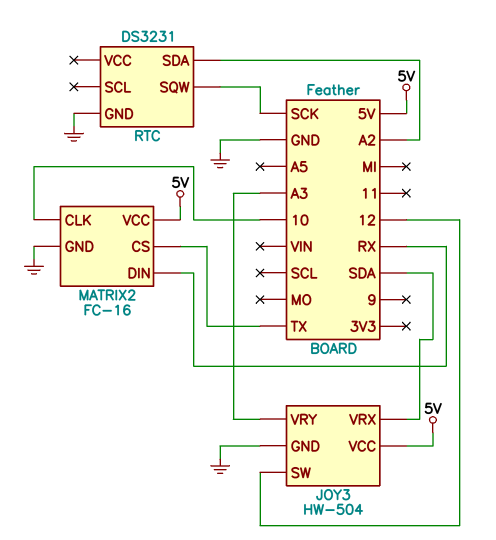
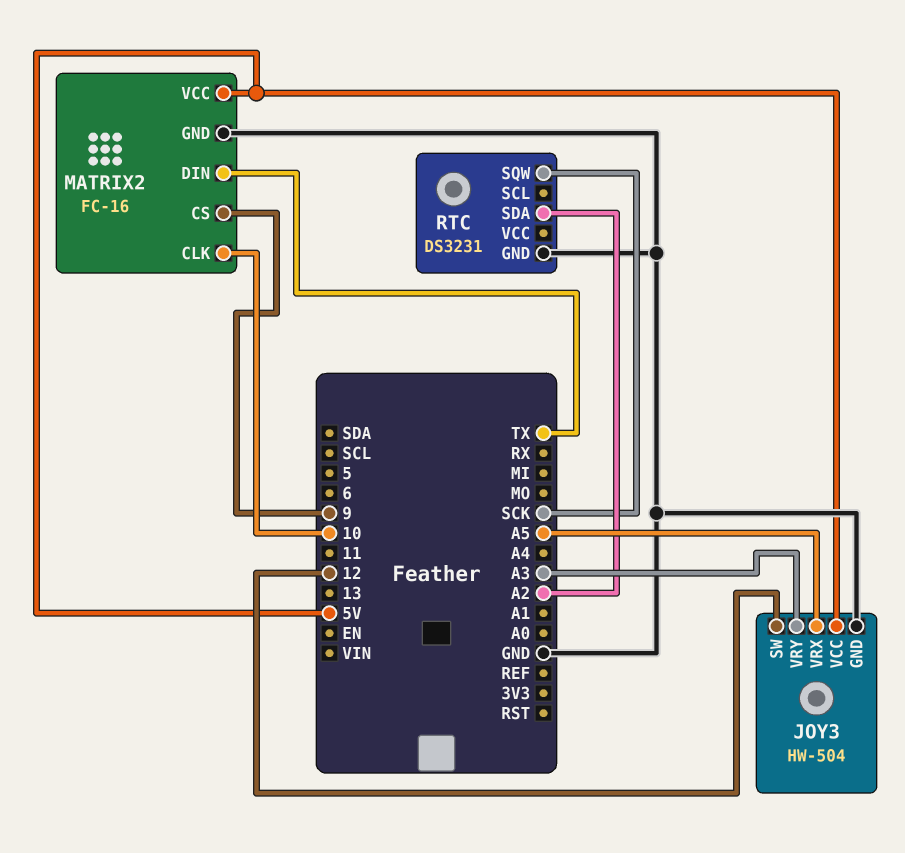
JOY3 pin VRX: SDA -> A5
MATRIX2 pin CS: TX -> 9
MATRIX2 pin DIN: RX -> TX

